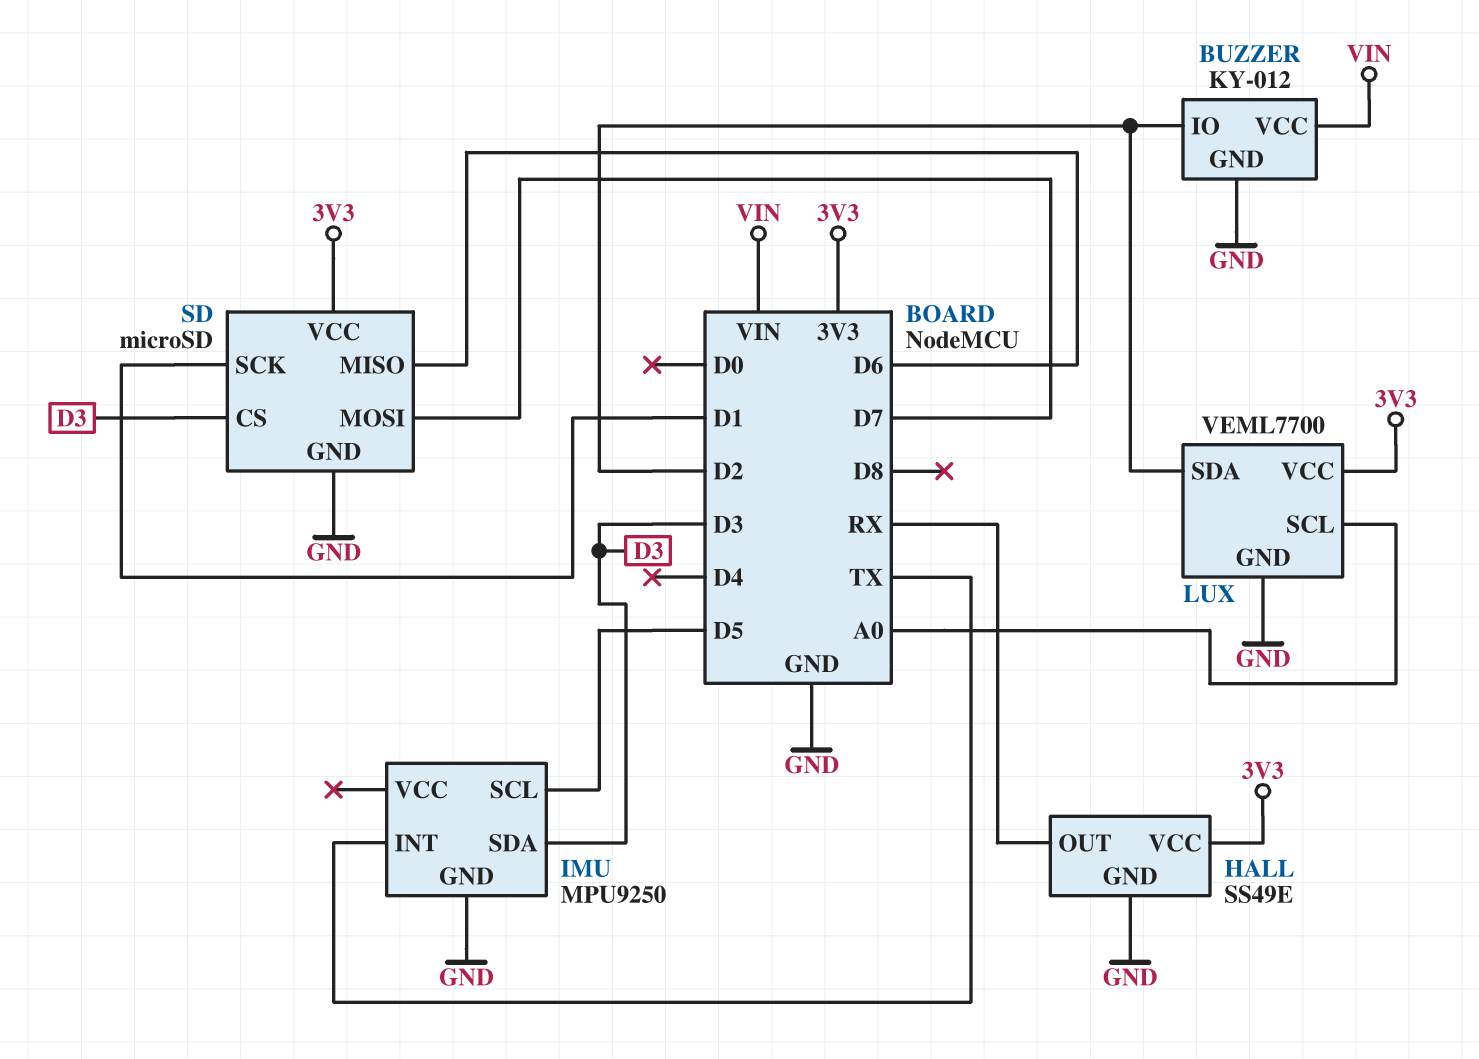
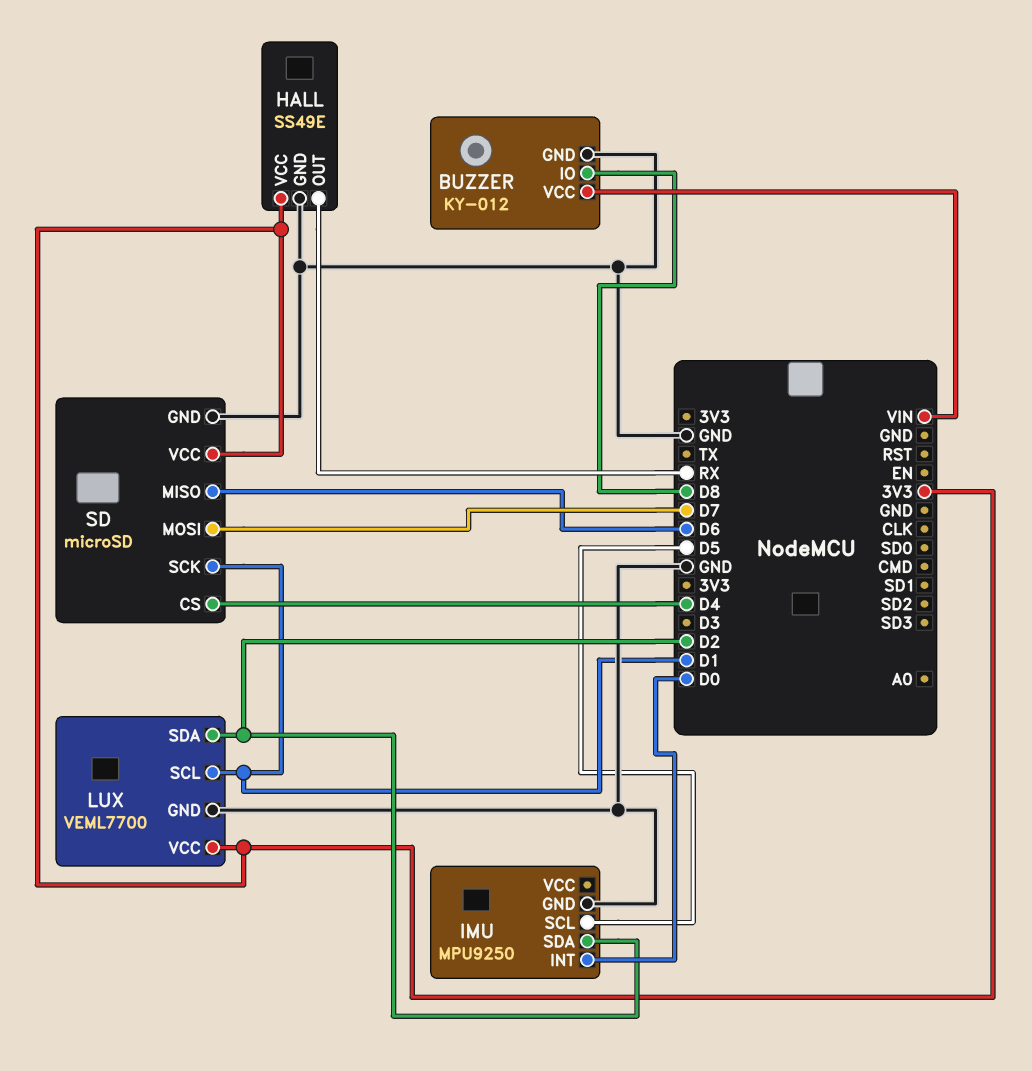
BUZZER pin IO: D2 -> D8
IMU pin INT: TX -> D0
IMU pin SDA: D3 -> D2
LUX pin SCL: A0 -> D1
SD pin CS: D3 -> D4

